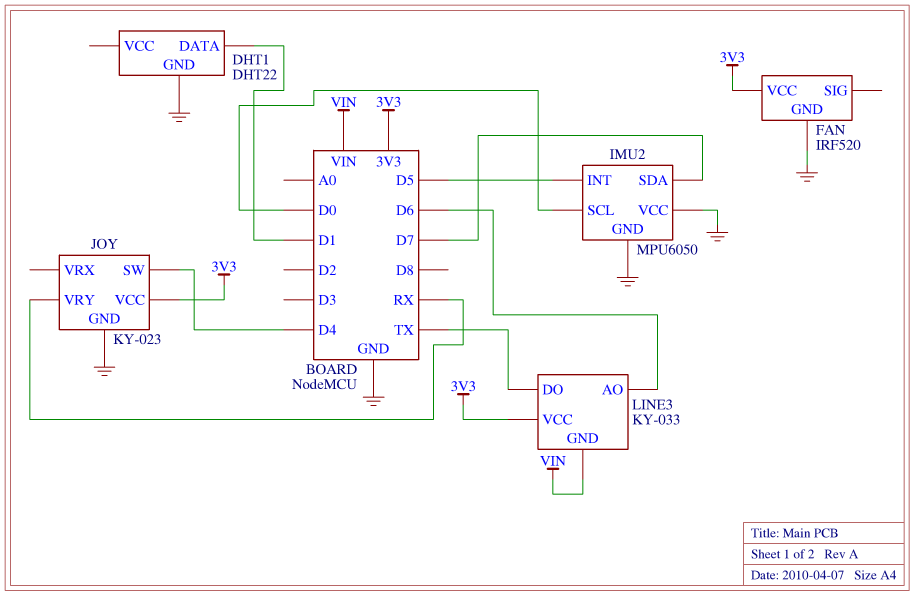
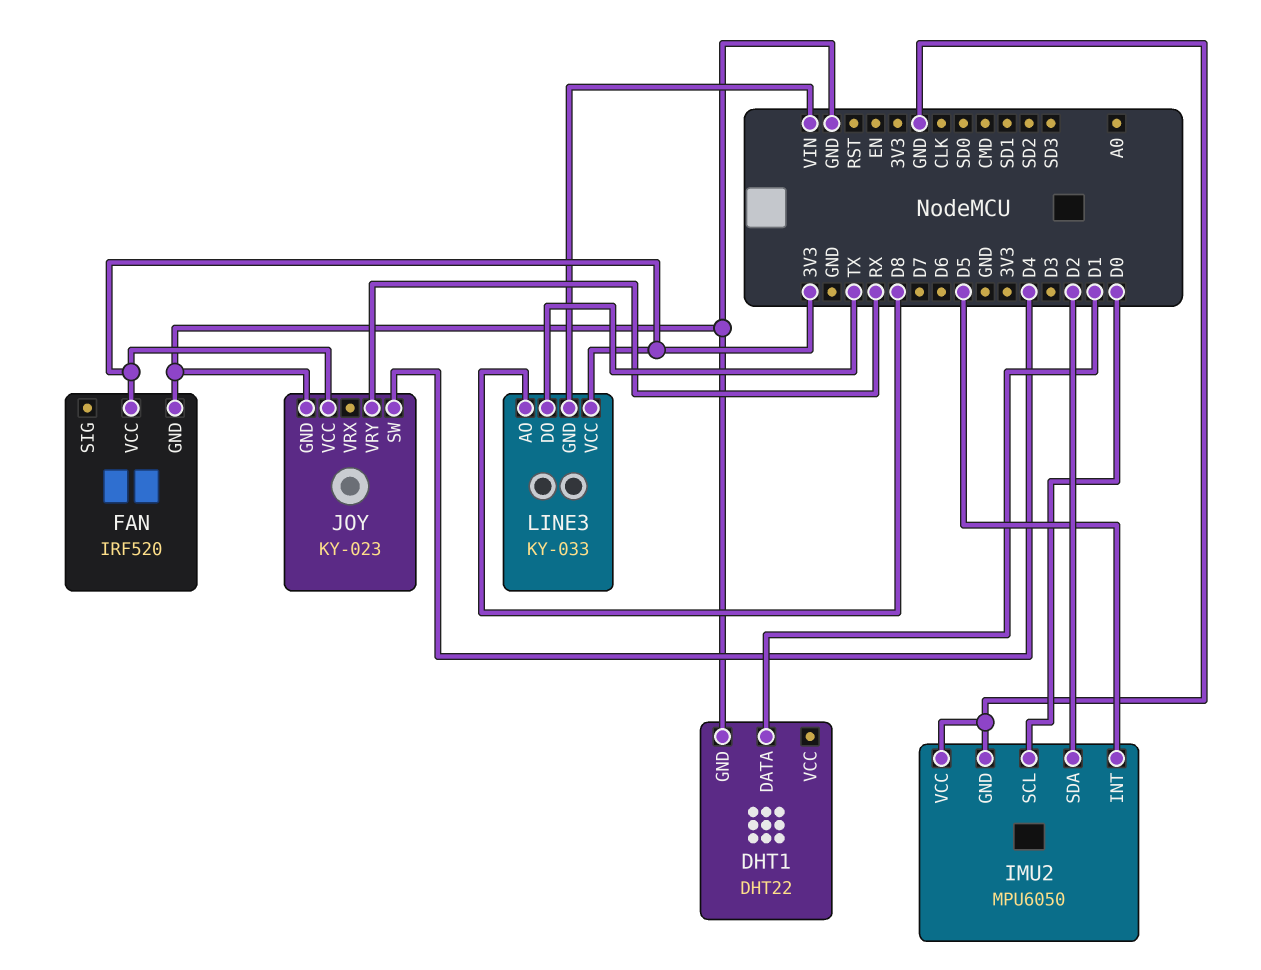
IMU2 pin SDA: D7 -> D2
LINE3 pin AO: D6 -> D8

